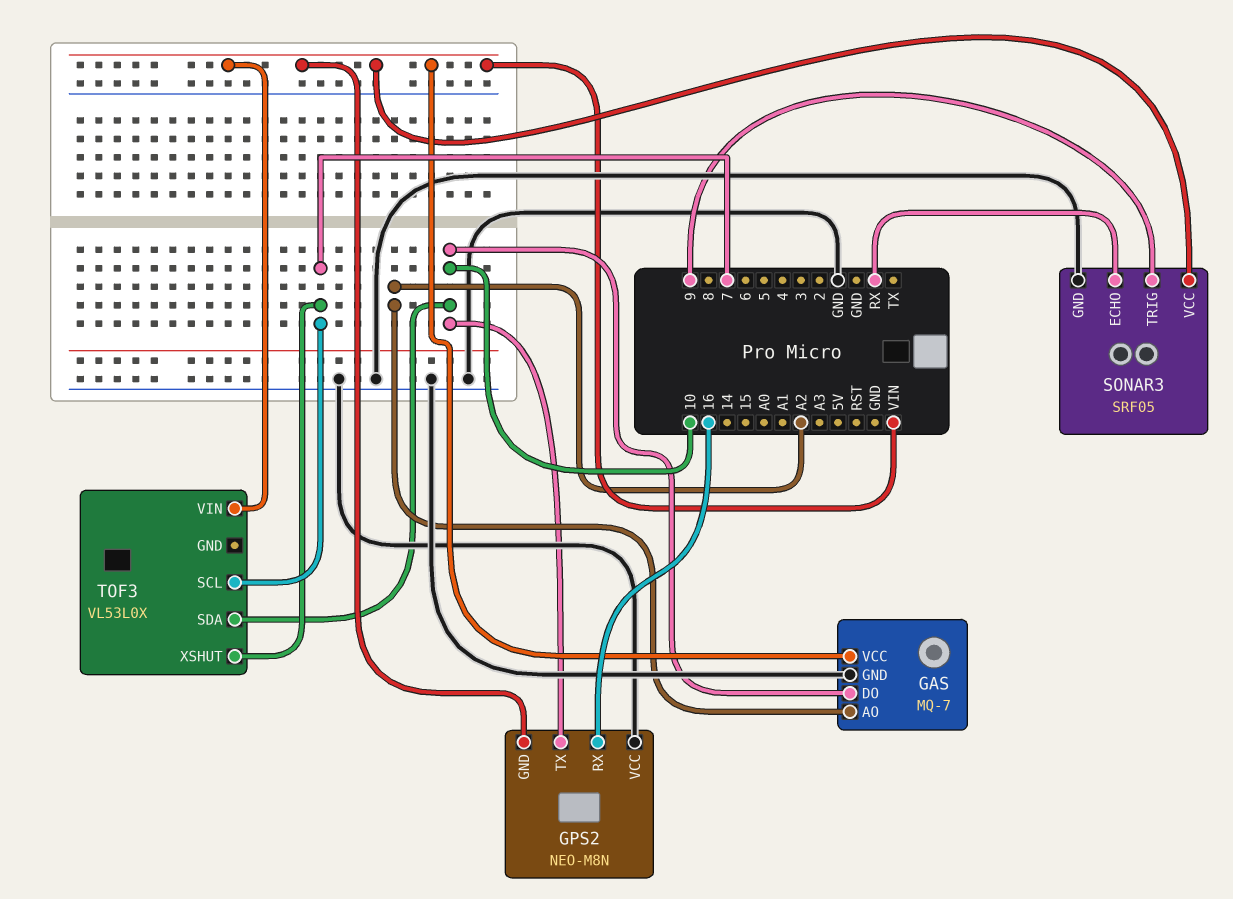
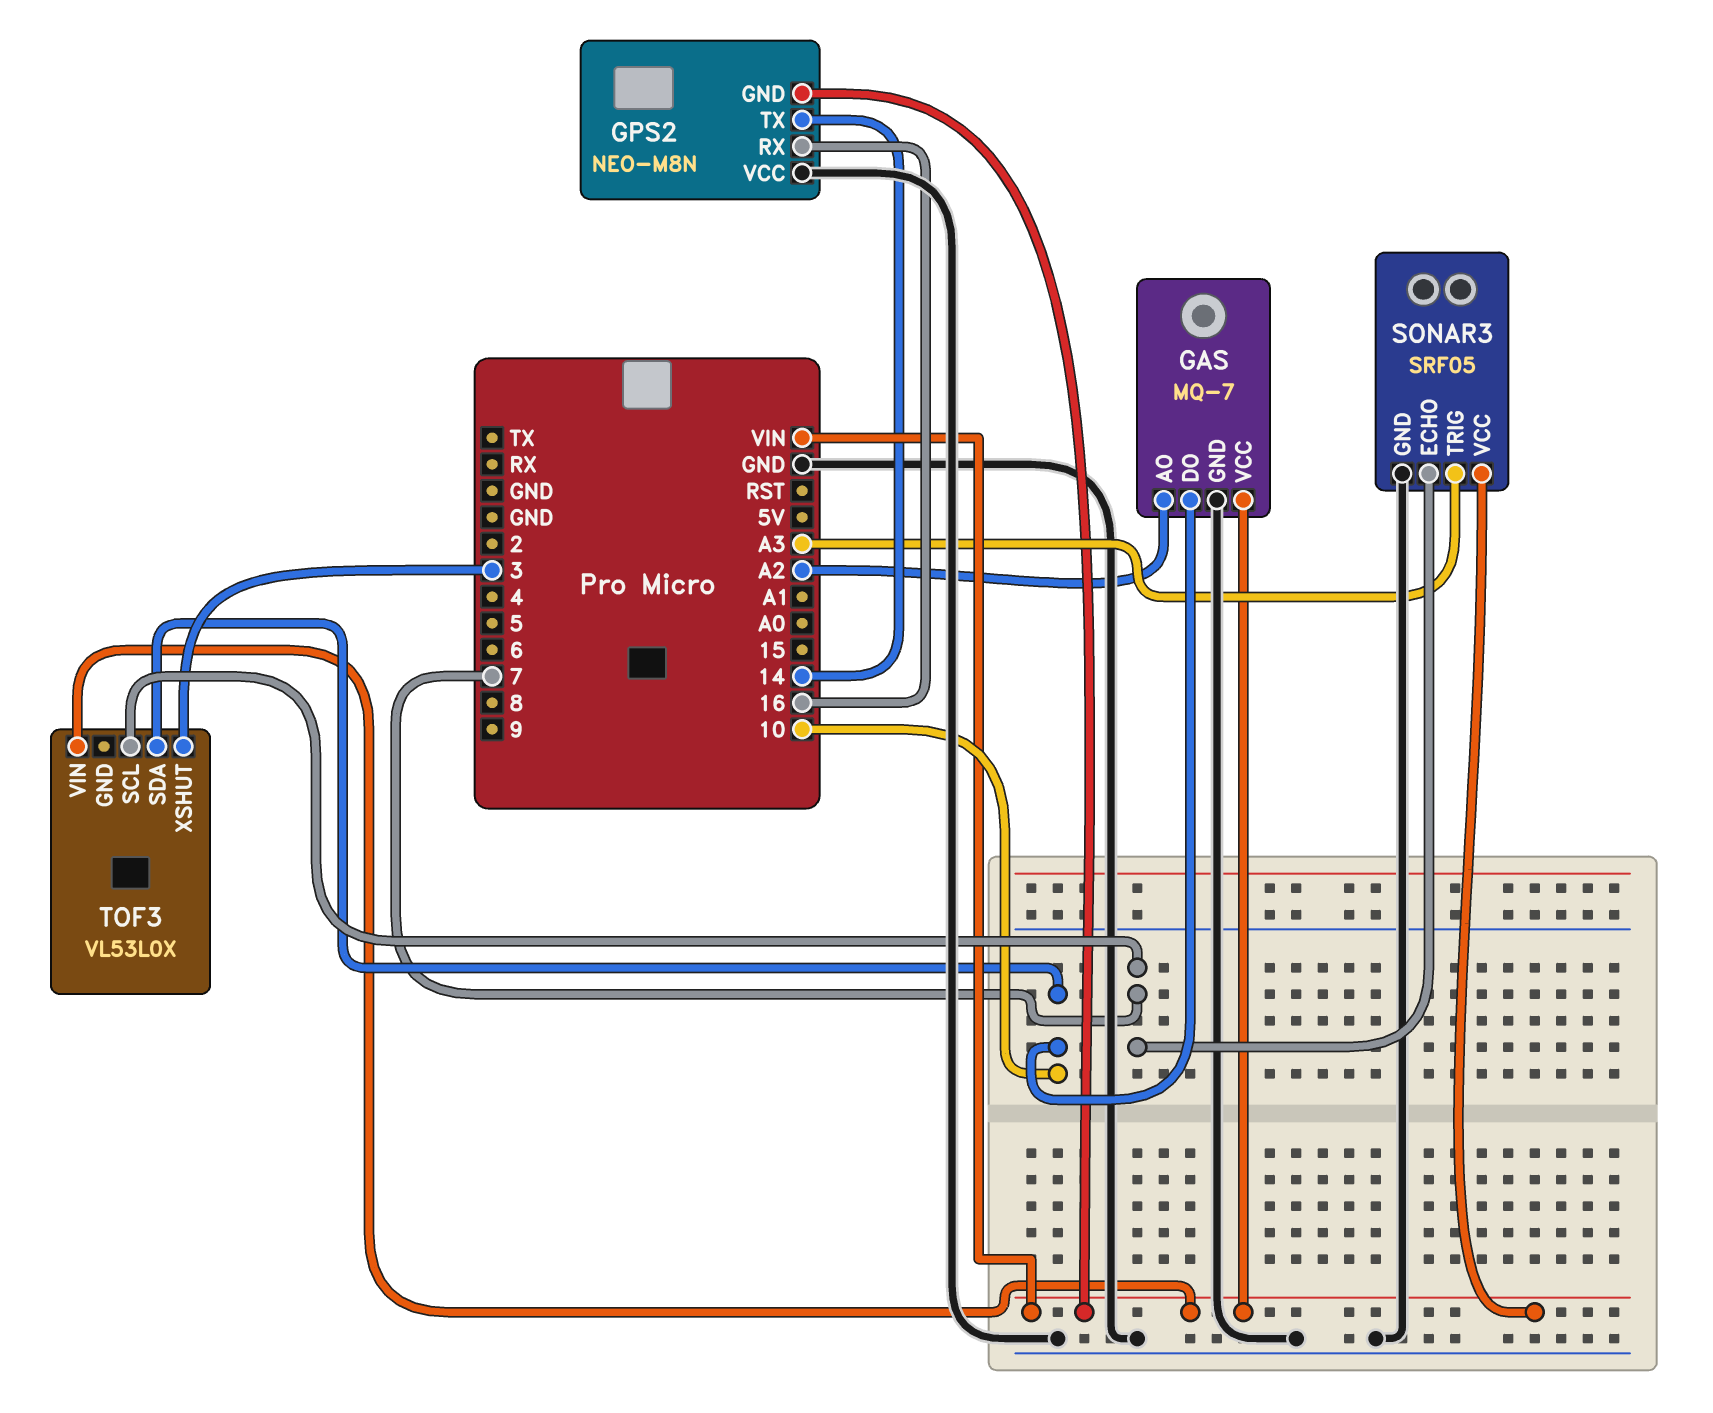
GPS2 pin TX: 10 -> 14
SONAR3 pin ECHO: RX -> 7
SONAR3 pin TRIG: 9 -> A3
TOF3 pin XSHUT: 7 -> 3

